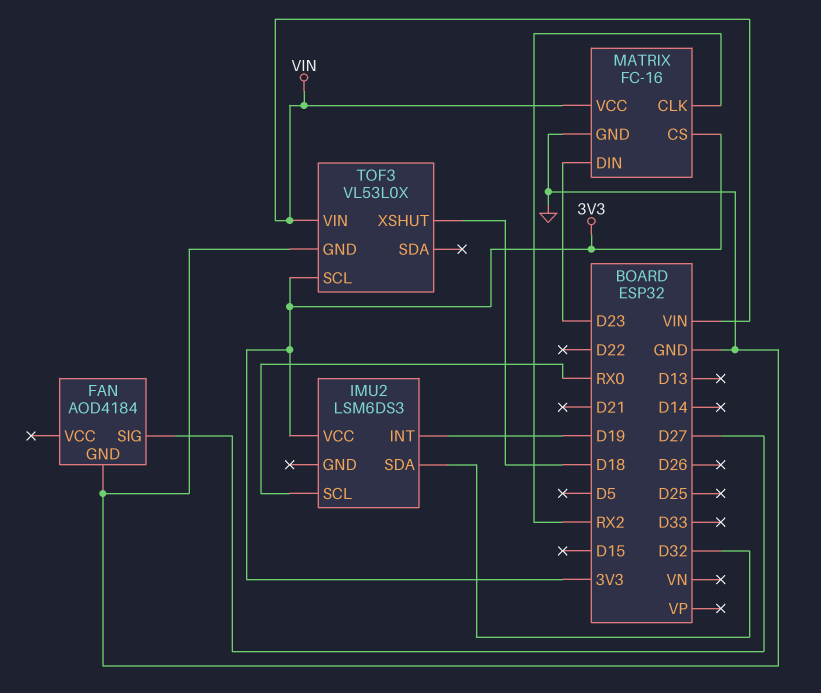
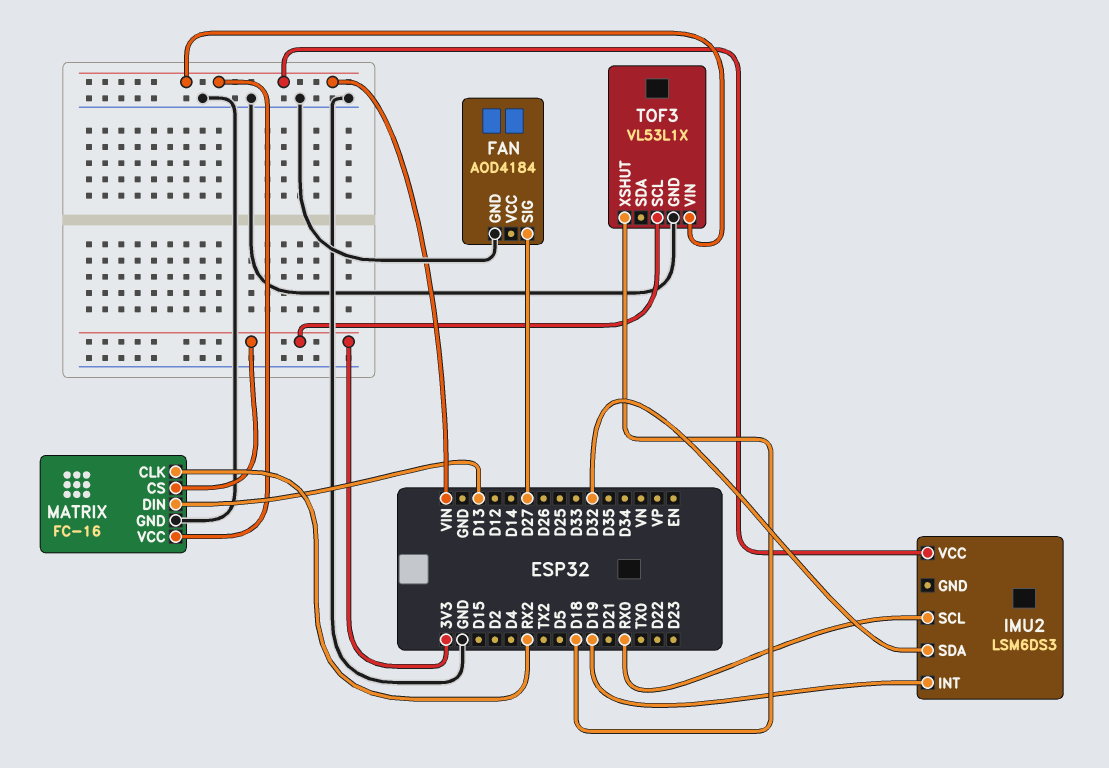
IMU2 pin VCC: 3V3 -> VIN
MATRIX pin DIN: D23 -> D13
TOF3: VL53L0X -> VL53L1X

